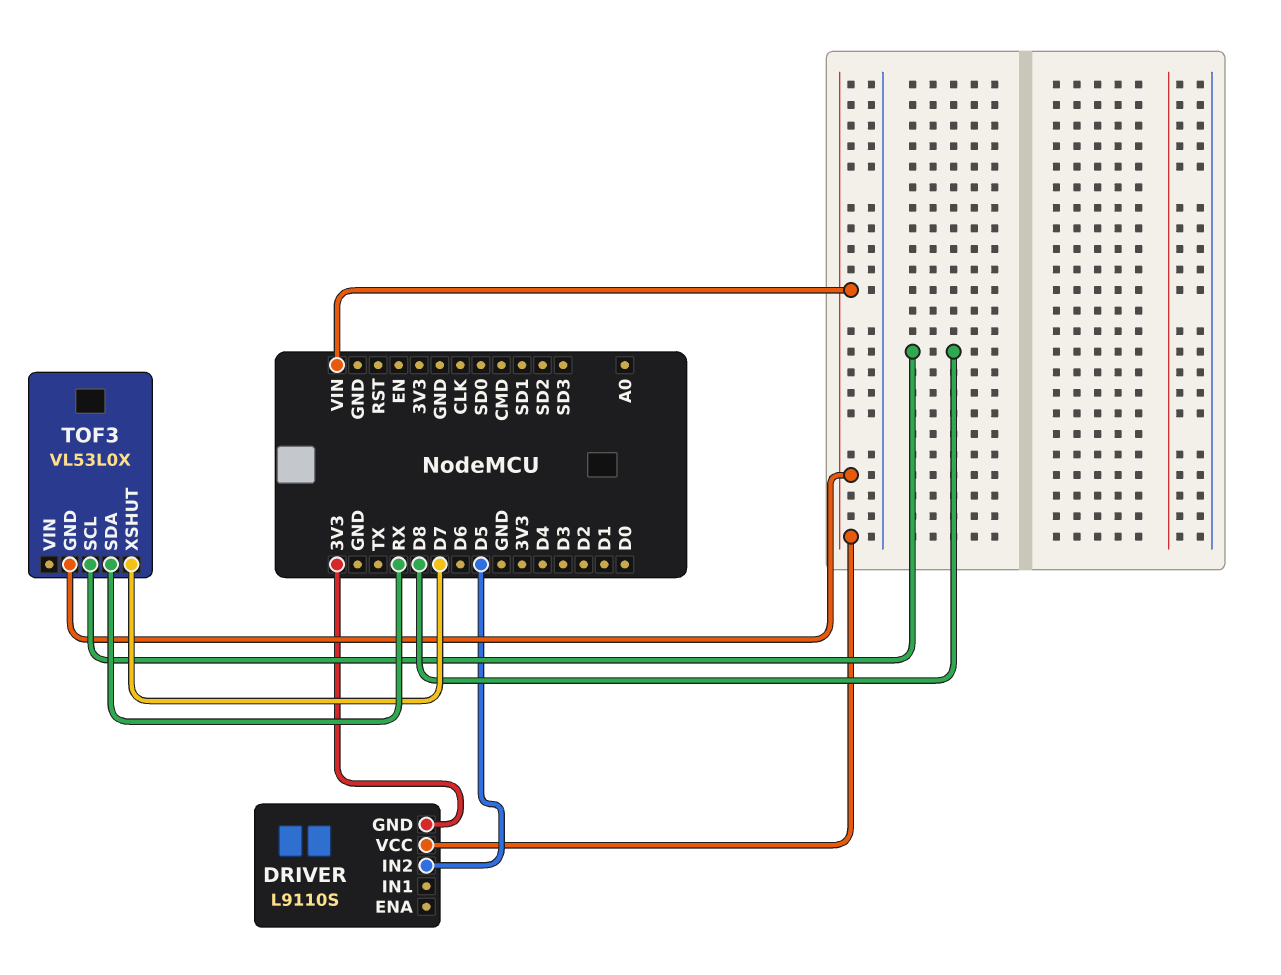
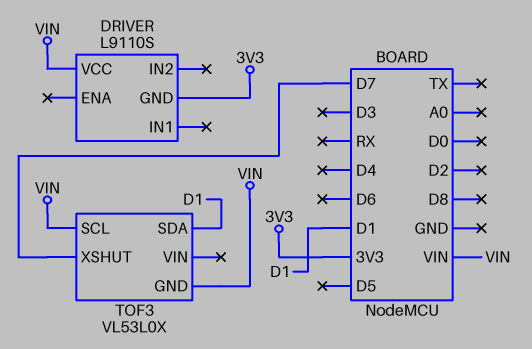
DRIVER pin IN2: D5 -> none
TOF3 pin SCL: D8 -> VIN
TOF3 pin SDA: RX -> D1

